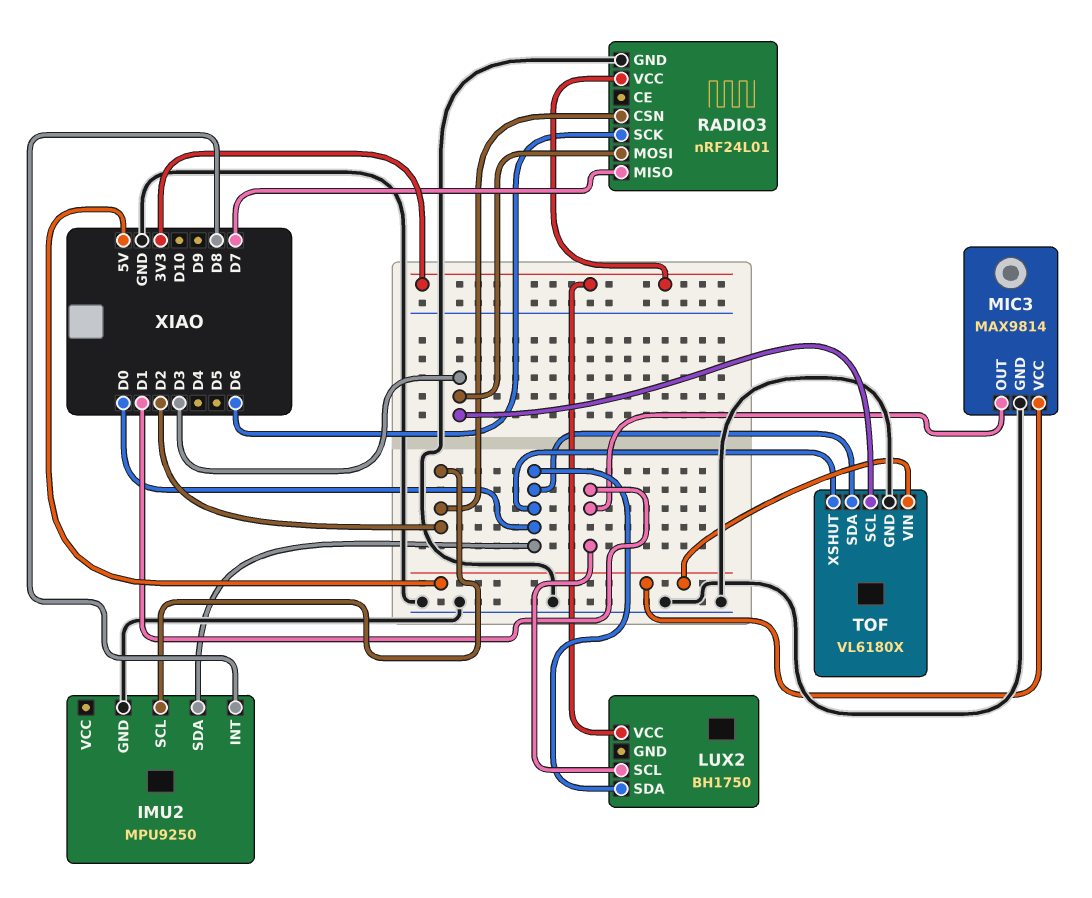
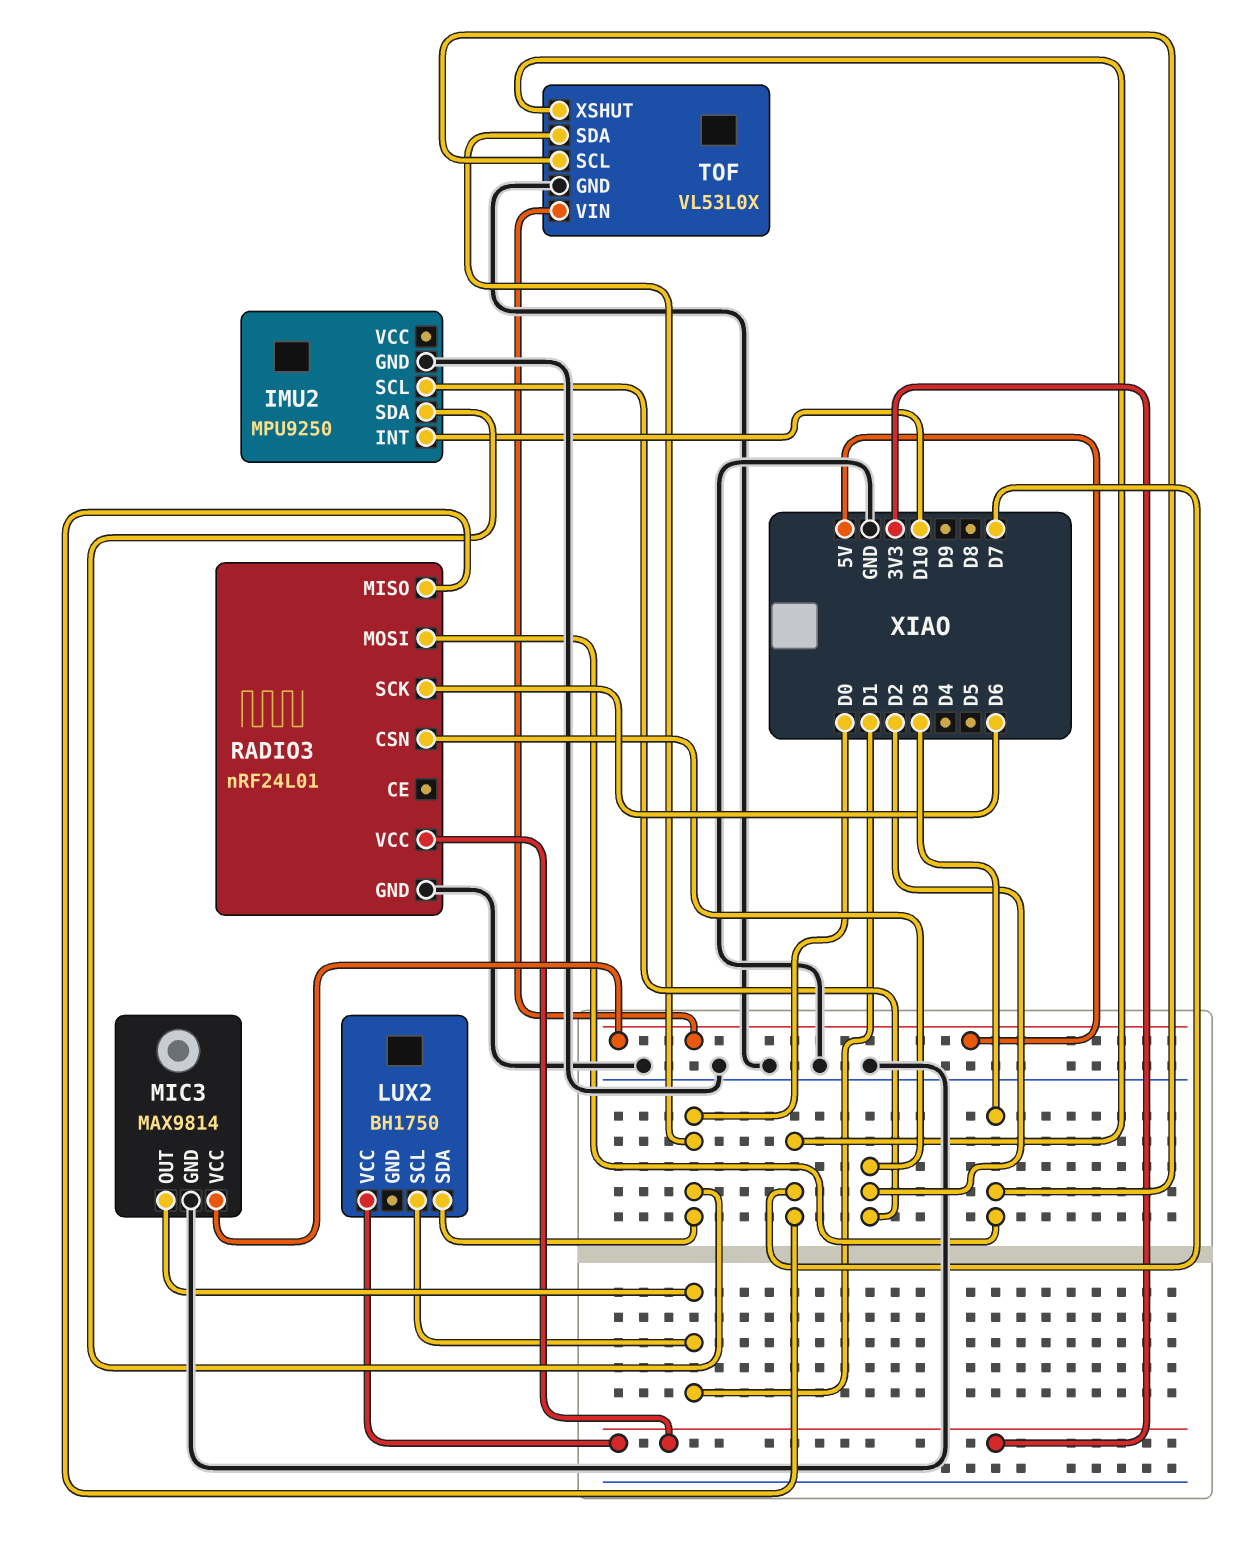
IMU2 pin INT: D8 -> D10
TOF: VL6180X -> VL53L0X
TOF pin XSHUT: D0 -> D7

